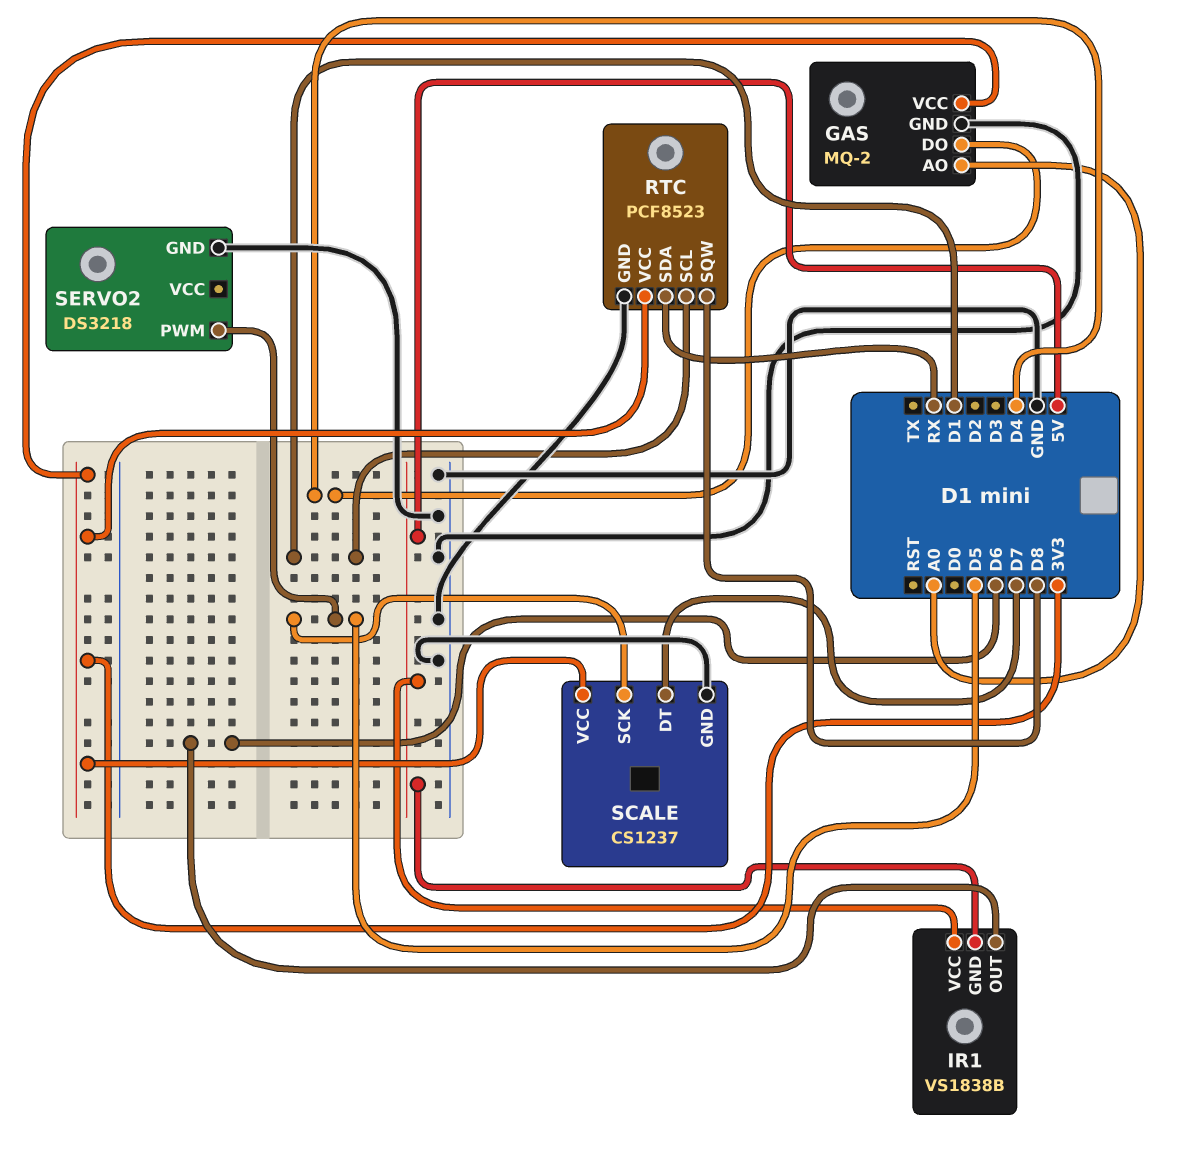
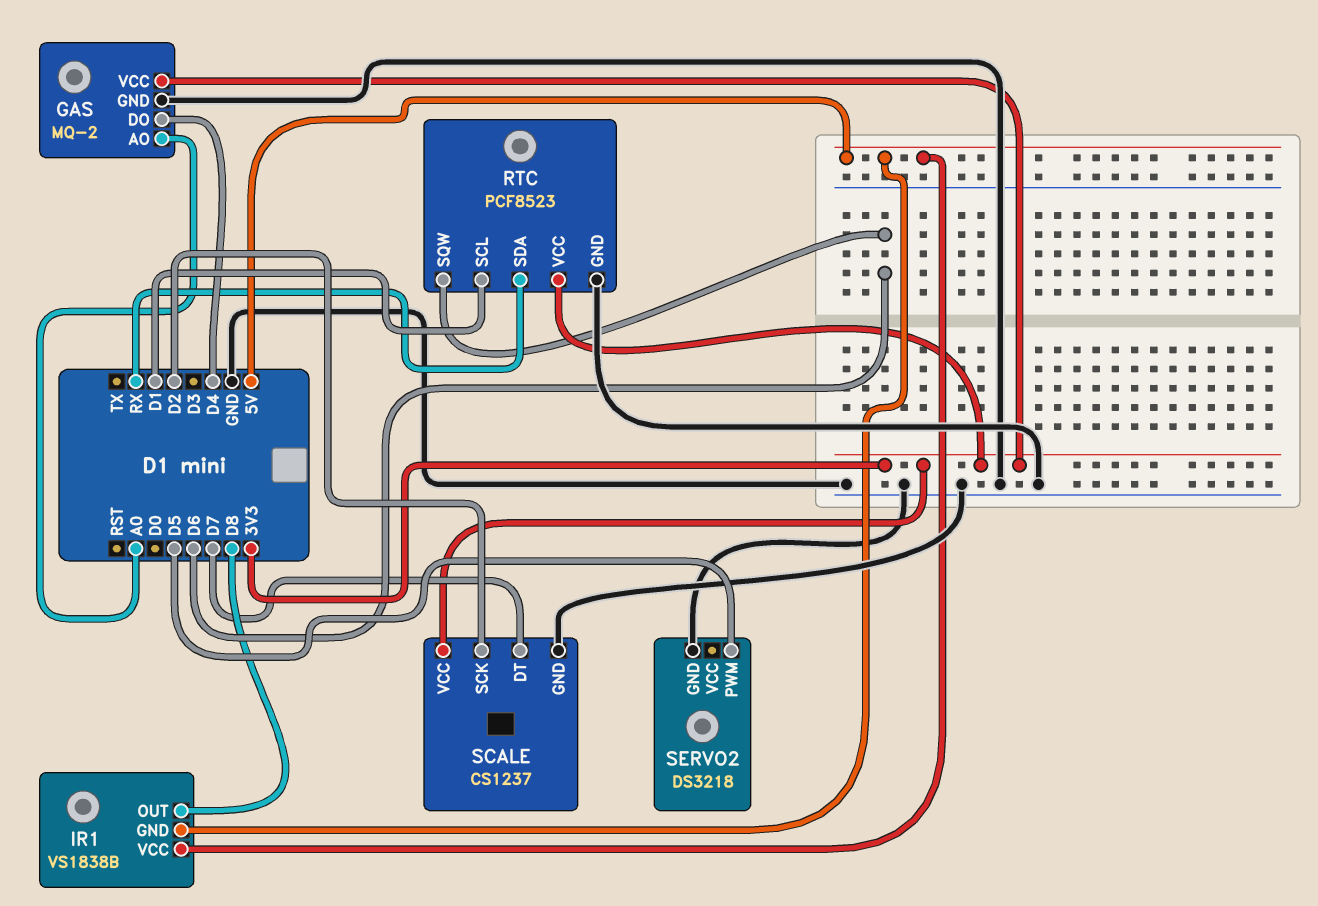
IR1 pin OUT: D6 -> D8
RTC pin SQW: D8 -> D6
SCALE pin SCK: D5 -> D2

